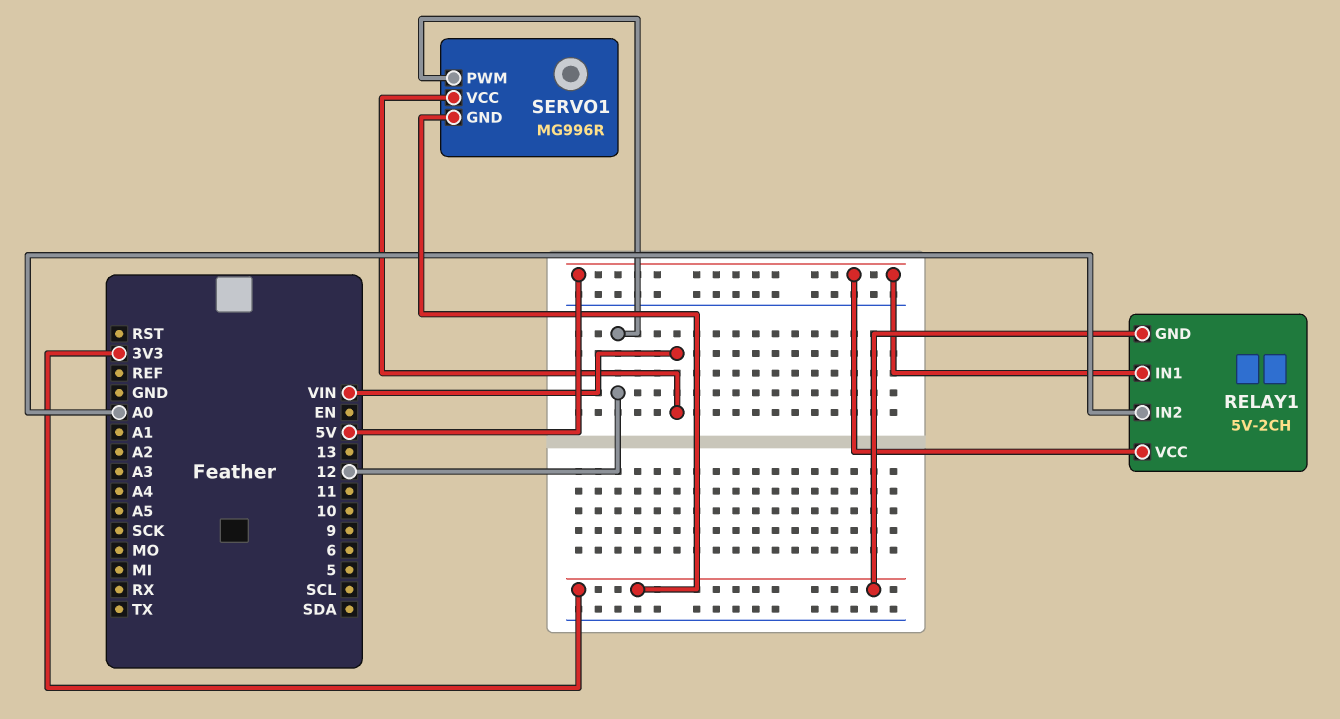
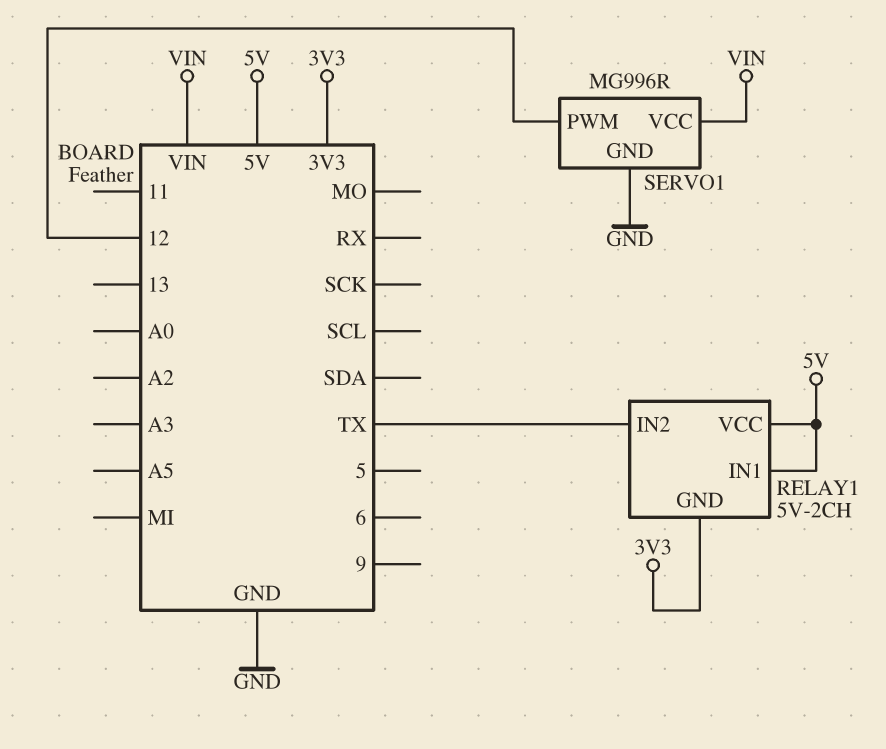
RELAY1 pin IN2: A0 -> TX
SERVO1 pin GND: 3V3 -> GND

